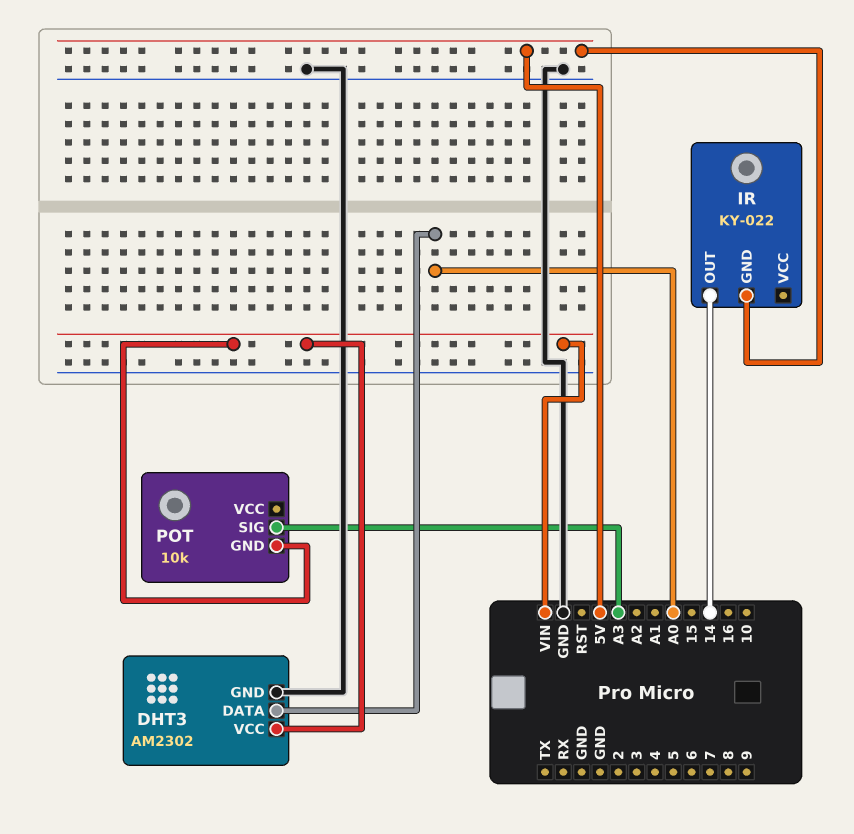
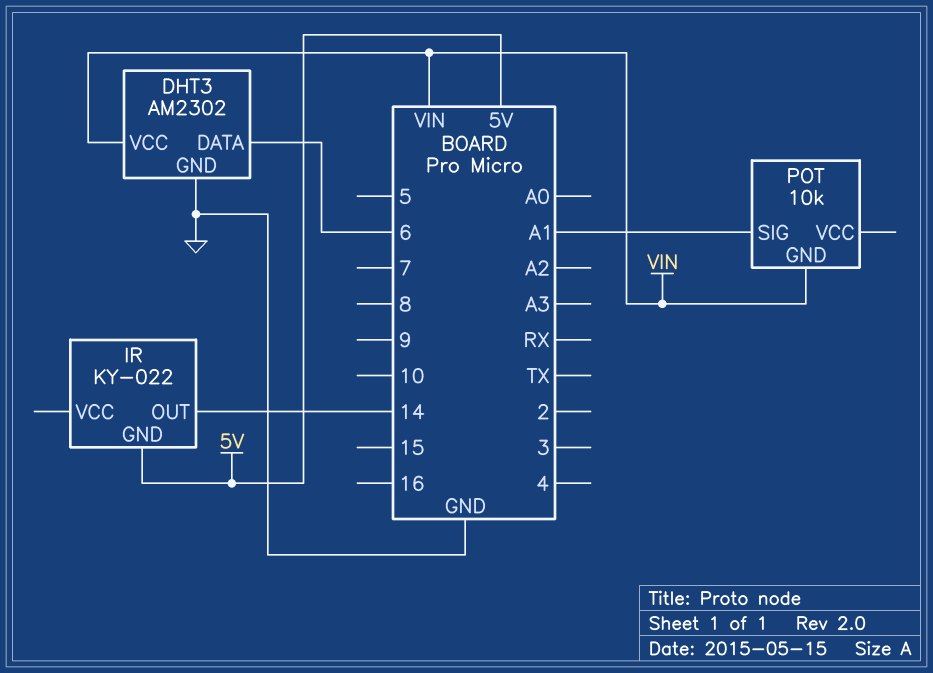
DHT3 pin DATA: A0 -> 6
POT pin SIG: A3 -> A1

